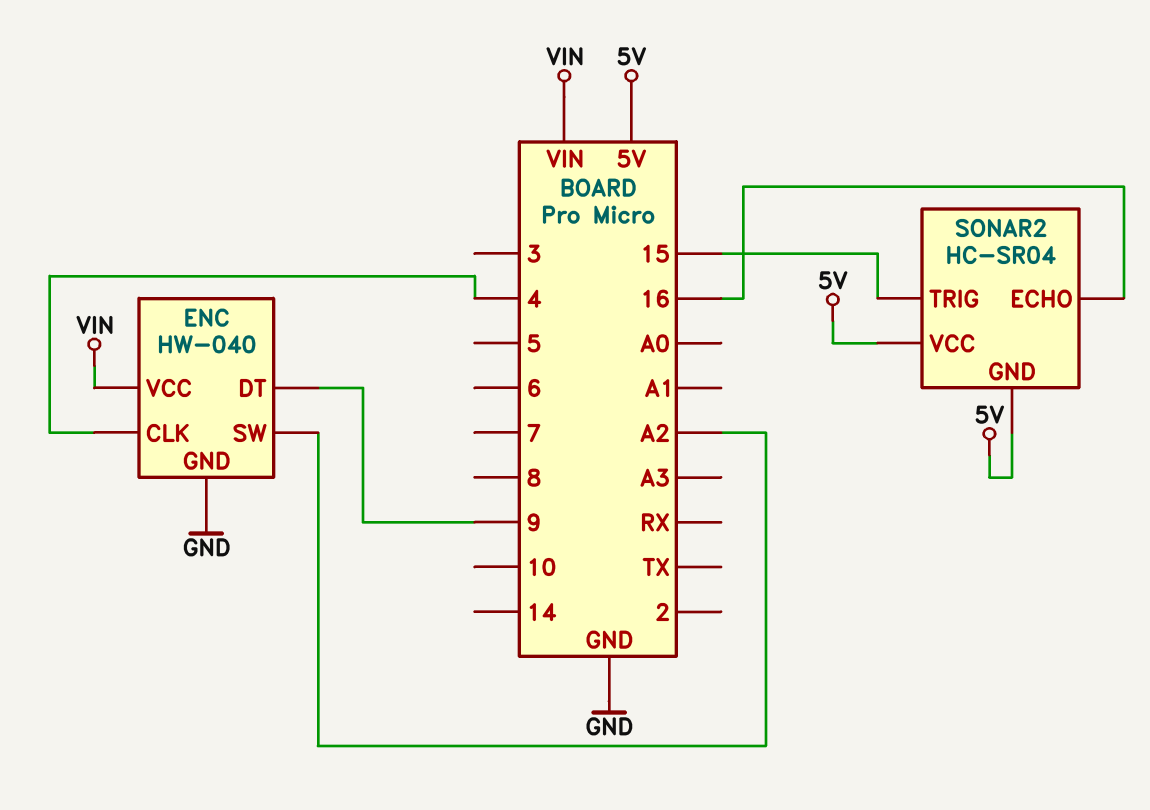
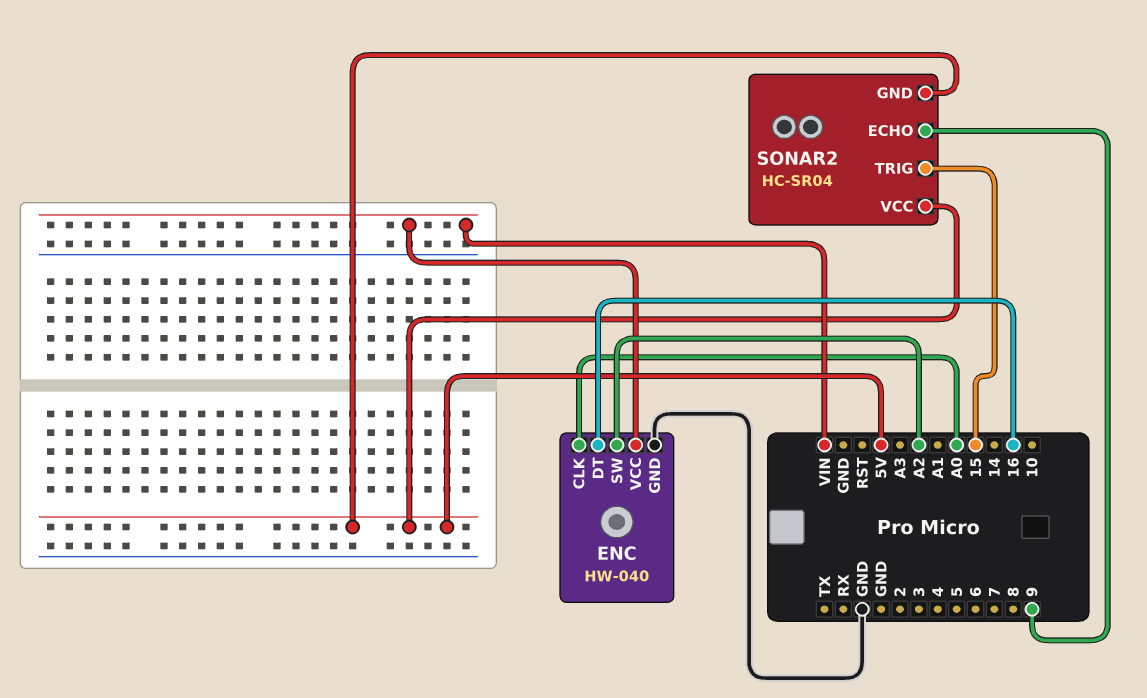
ENC pin CLK: 4 -> A0
ENC pin DT: 9 -> 16
SONAR2 pin ECHO: 16 -> 9

